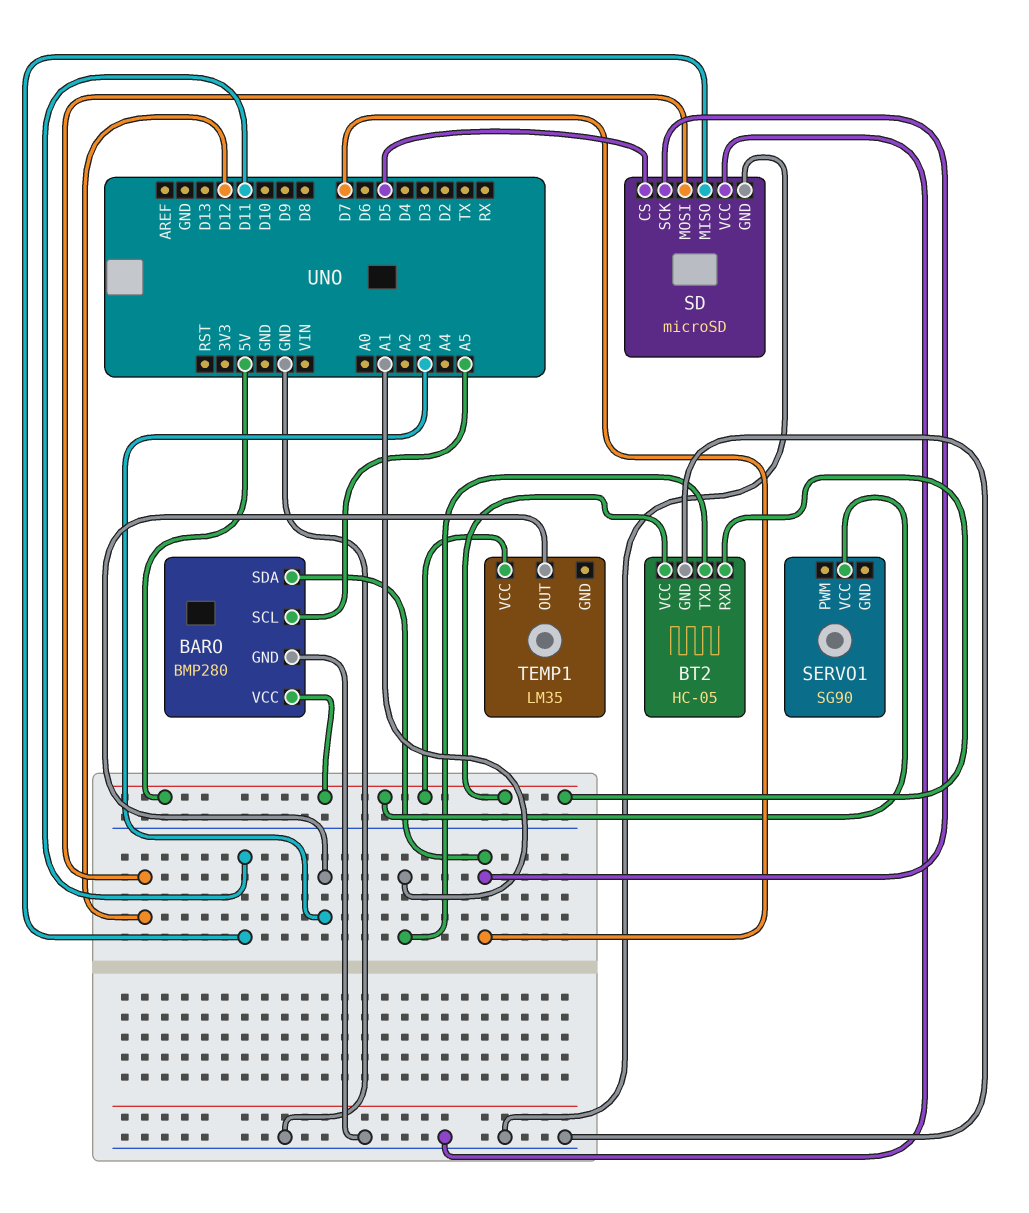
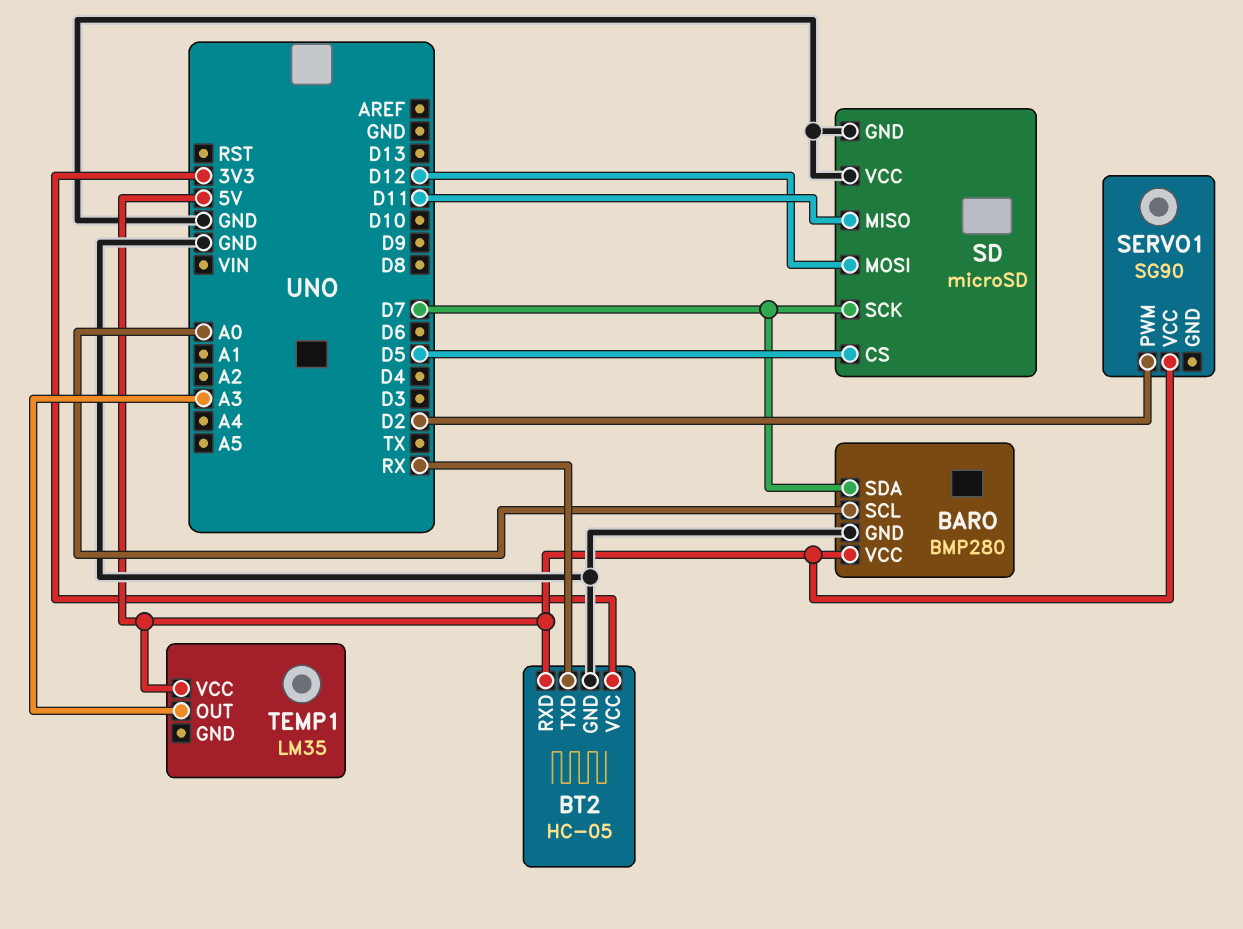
BARO pin SCL: A5 -> A0
BT2 pin TXD: A1 -> RX
BT2 pin VCC: 5V -> 3V3
SERVO1 pin PWM: none -> D2

